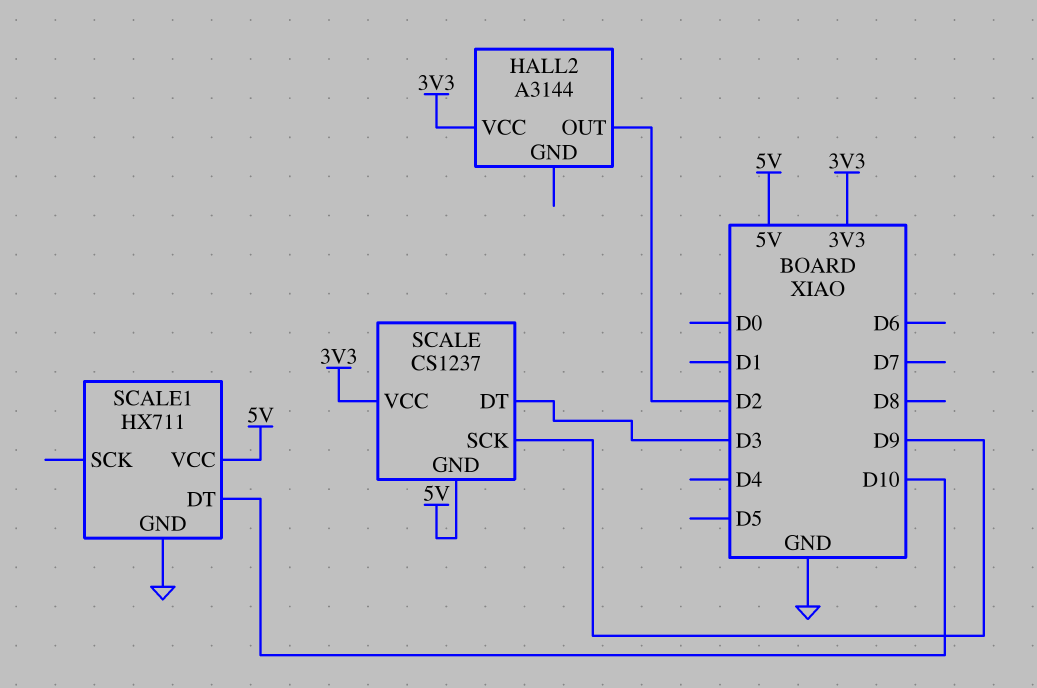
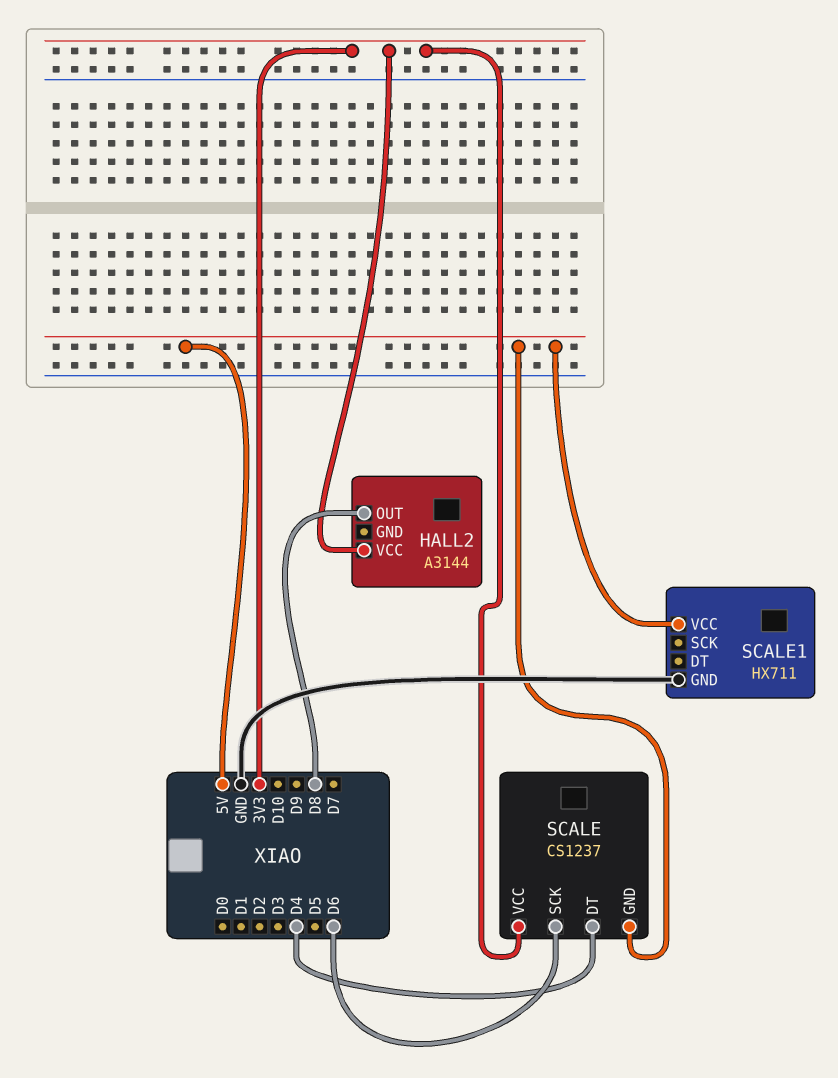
HALL2 pin OUT: D2 -> D8
SCALE pin DT: D3 -> D4
SCALE pin SCK: D9 -> D6
SCALE1 pin DT: D10 -> none

